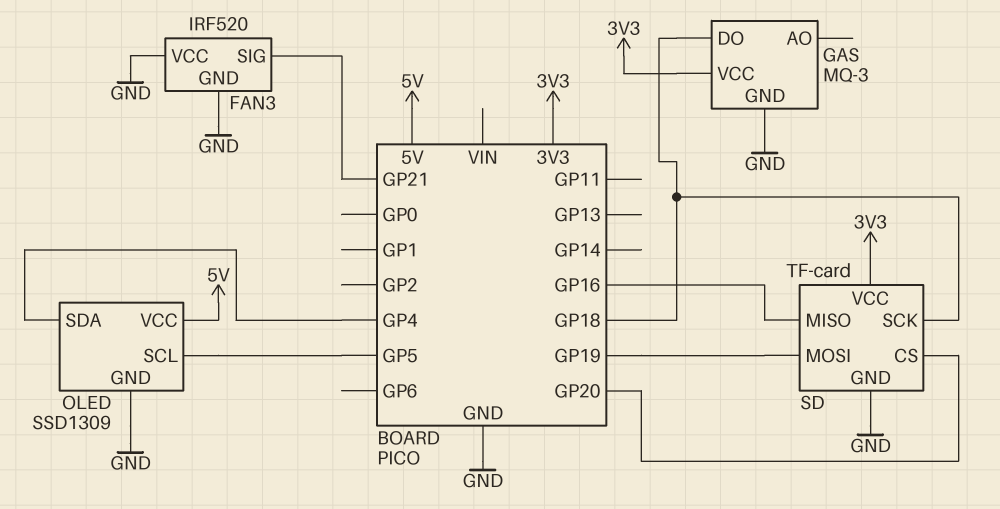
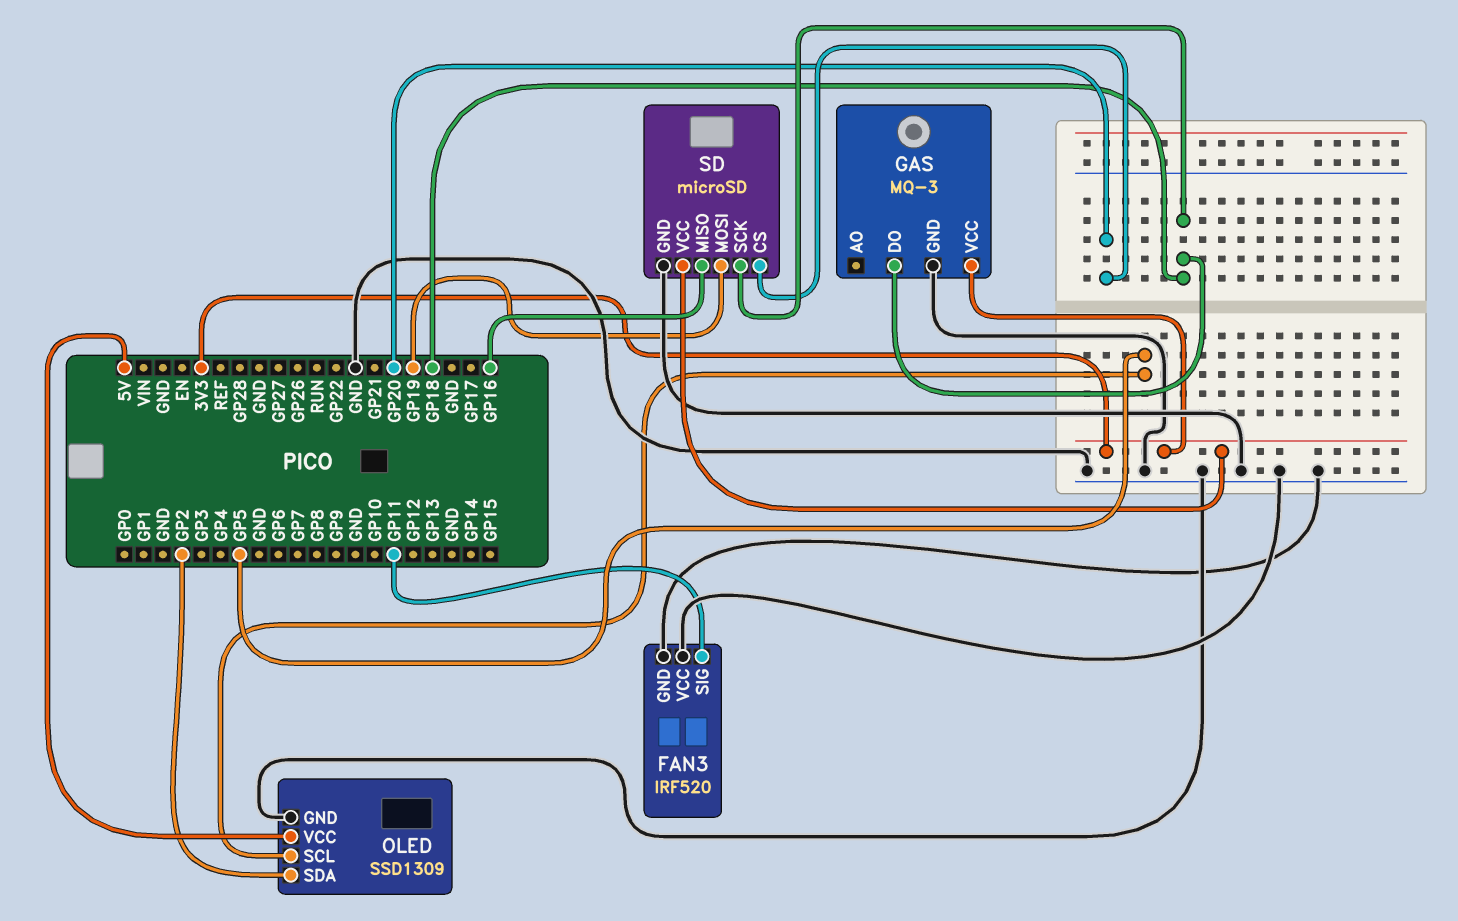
FAN3 pin SIG: GP21 -> GP11
OLED pin SDA: GP4 -> GP2
SD: TF-card -> microSD

